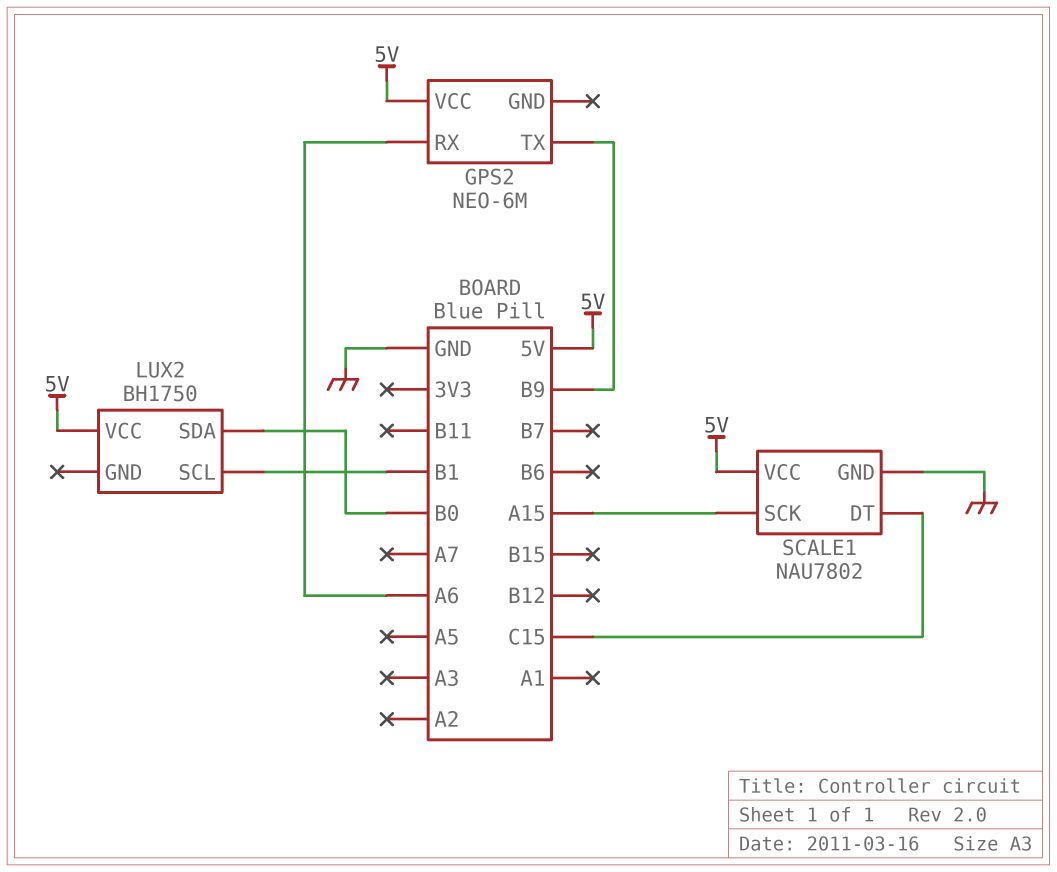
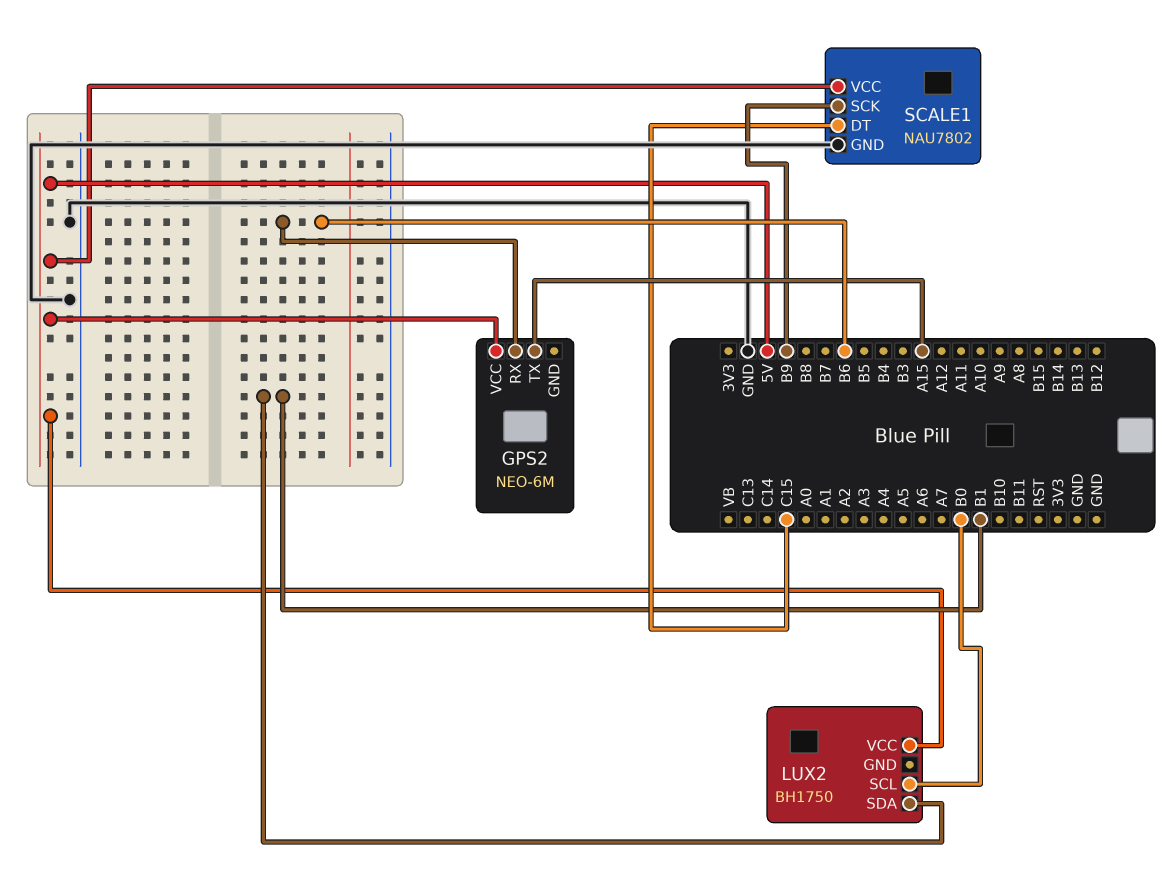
GPS2 pin RX: A6 -> B6
GPS2 pin TX: B9 -> A15
LUX2 pin SCL: B1 -> B0
LUX2 pin SDA: B0 -> B1
SCALE1 pin SCK: A15 -> B9

